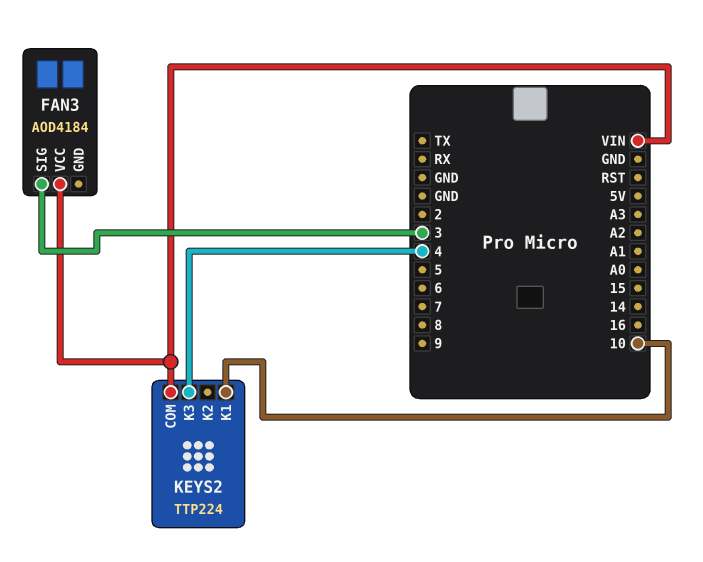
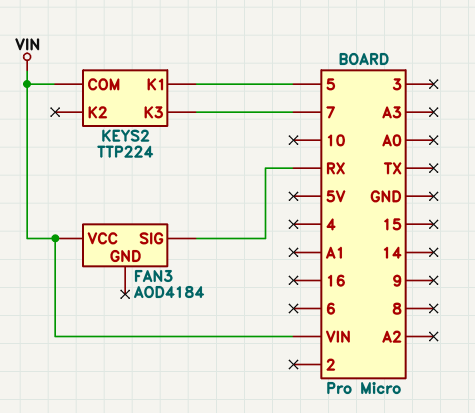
FAN3 pin SIG: 3 -> RX
KEYS2 pin K1: 10 -> 5
KEYS2 pin K3: 4 -> 7

